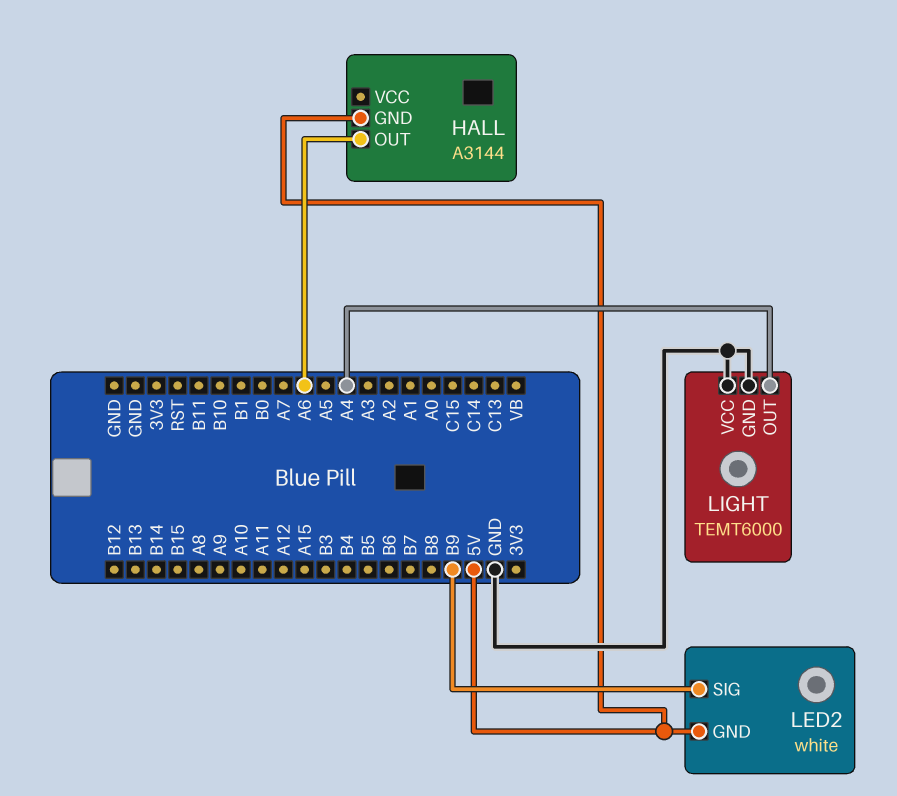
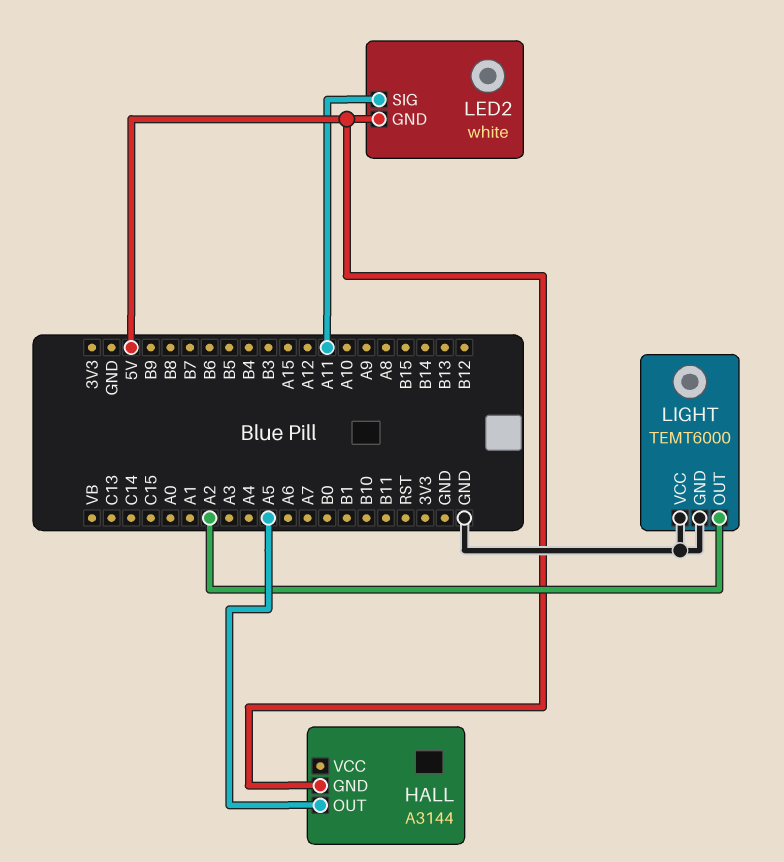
HALL pin OUT: A6 -> A5
LED2 pin SIG: B9 -> A11
LIGHT pin OUT: A4 -> A2

